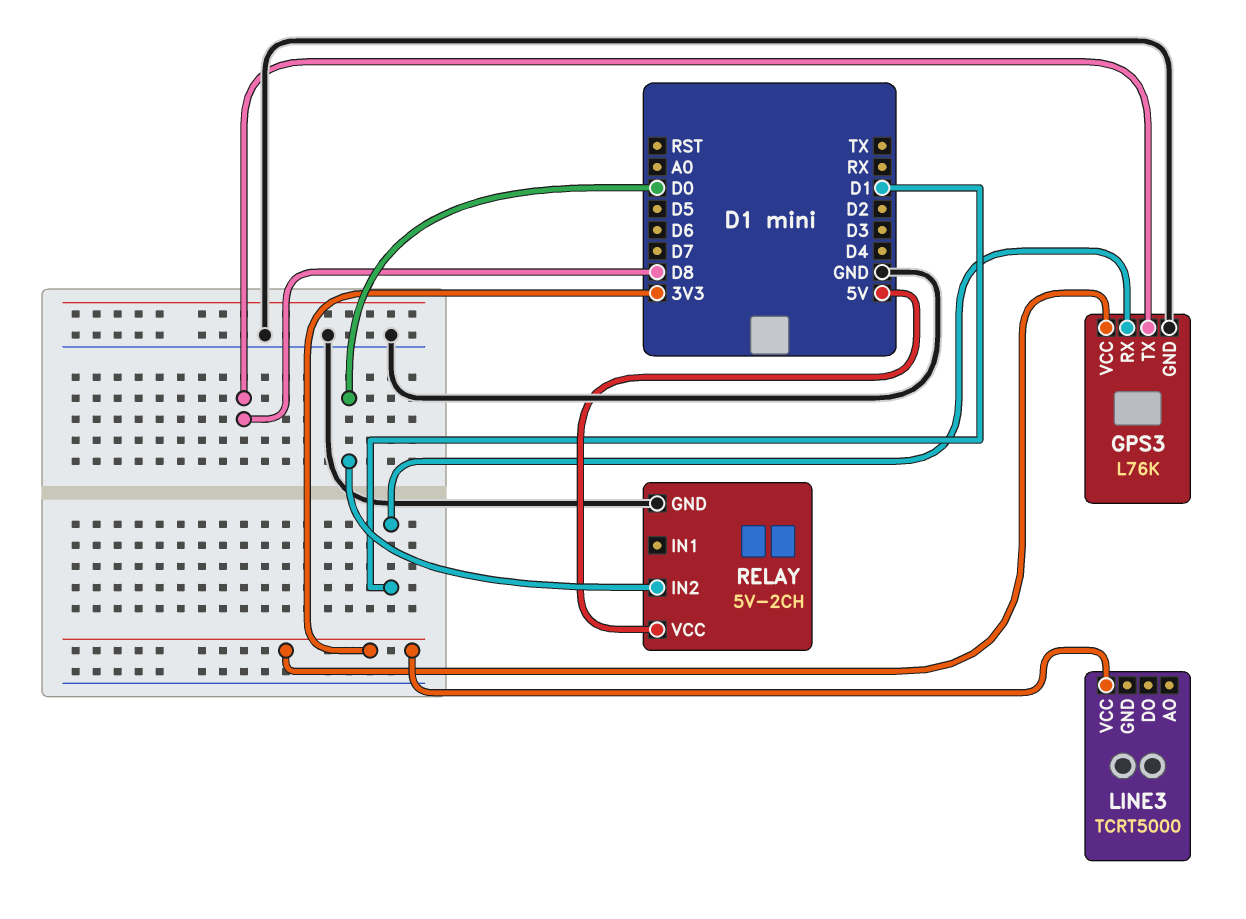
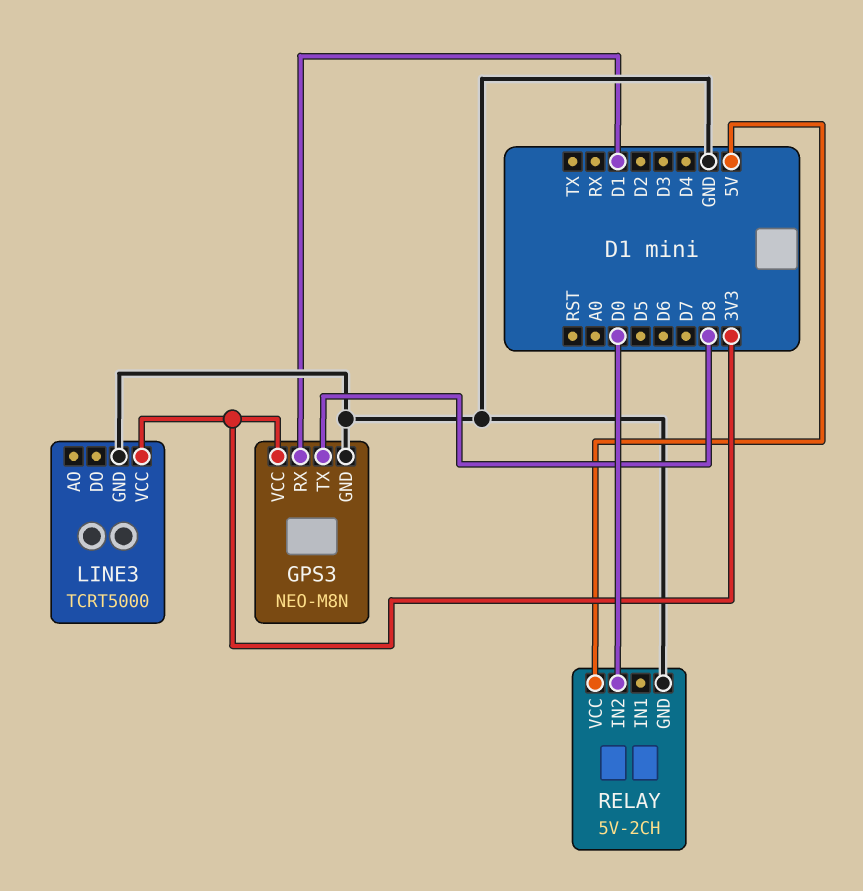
GPS3: L76K -> NEO-M8N
LINE3 pin GND: none -> GND

